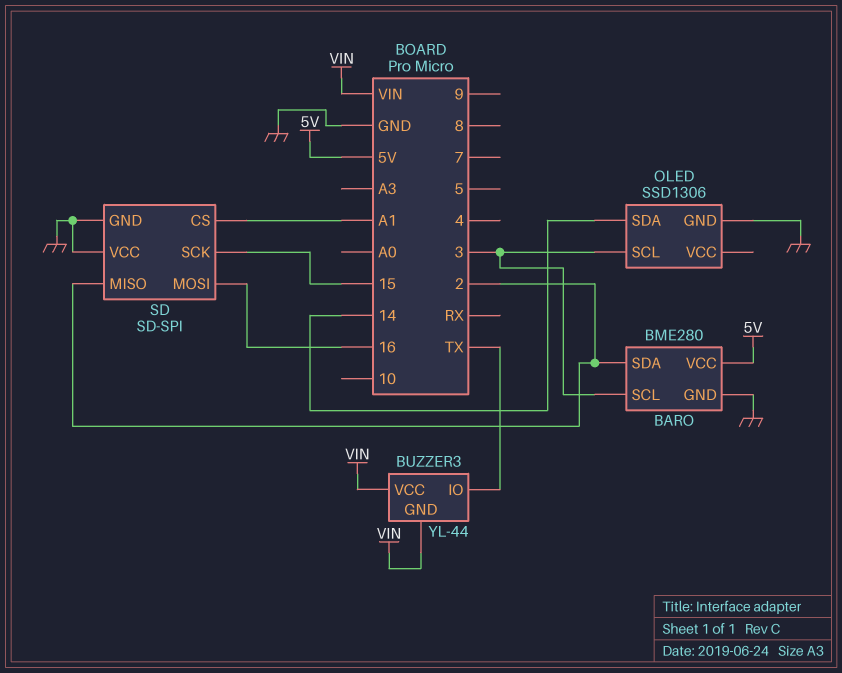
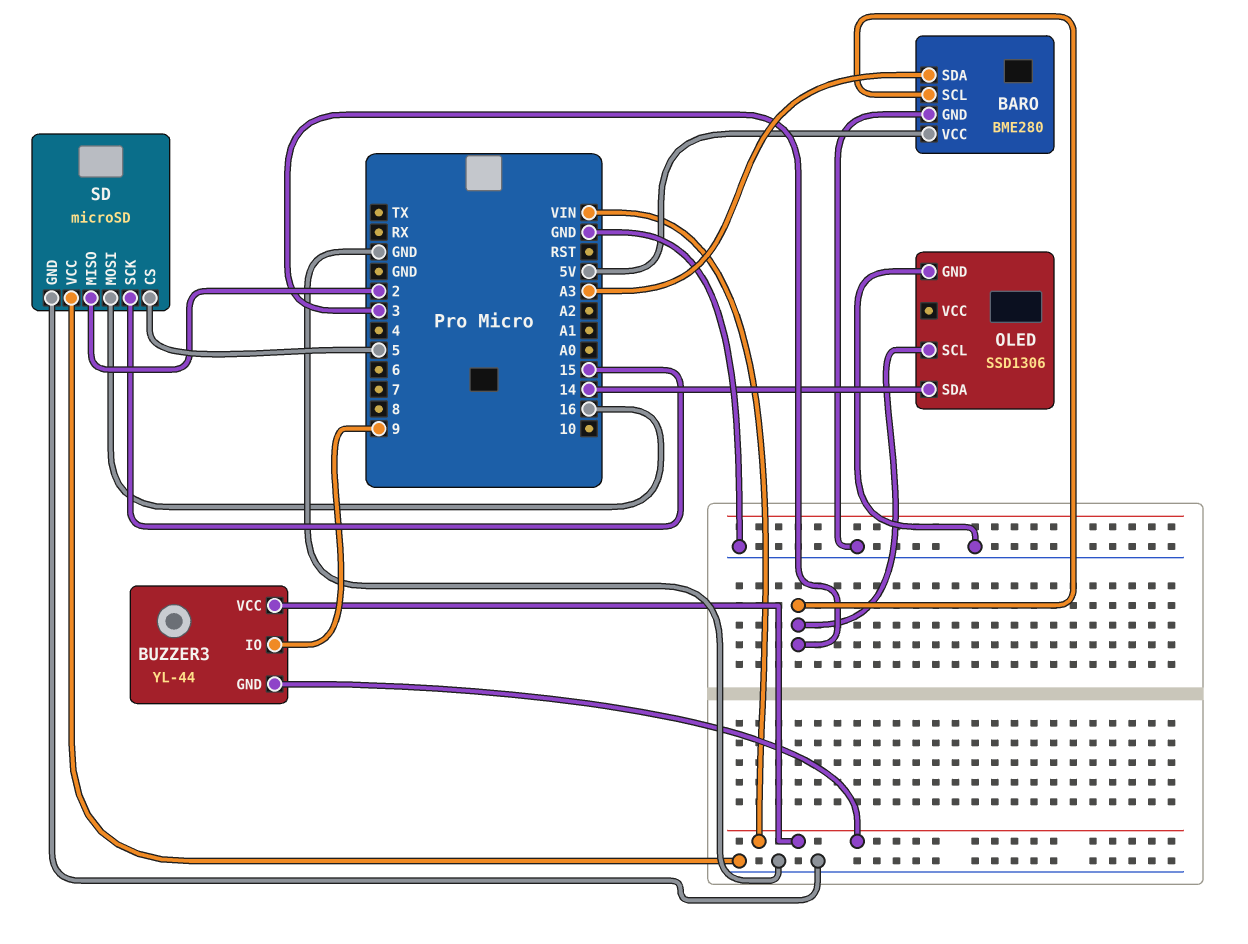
BARO pin SDA: 2 -> A3
BUZZER3 pin IO: TX -> 9
SD: SD-SPI -> microSD
SD pin CS: A1 -> 5

